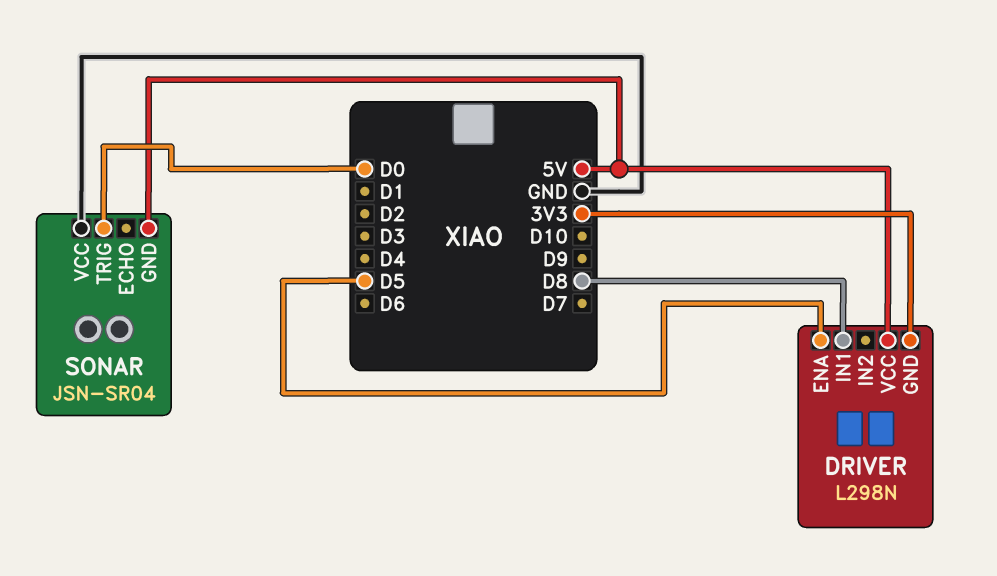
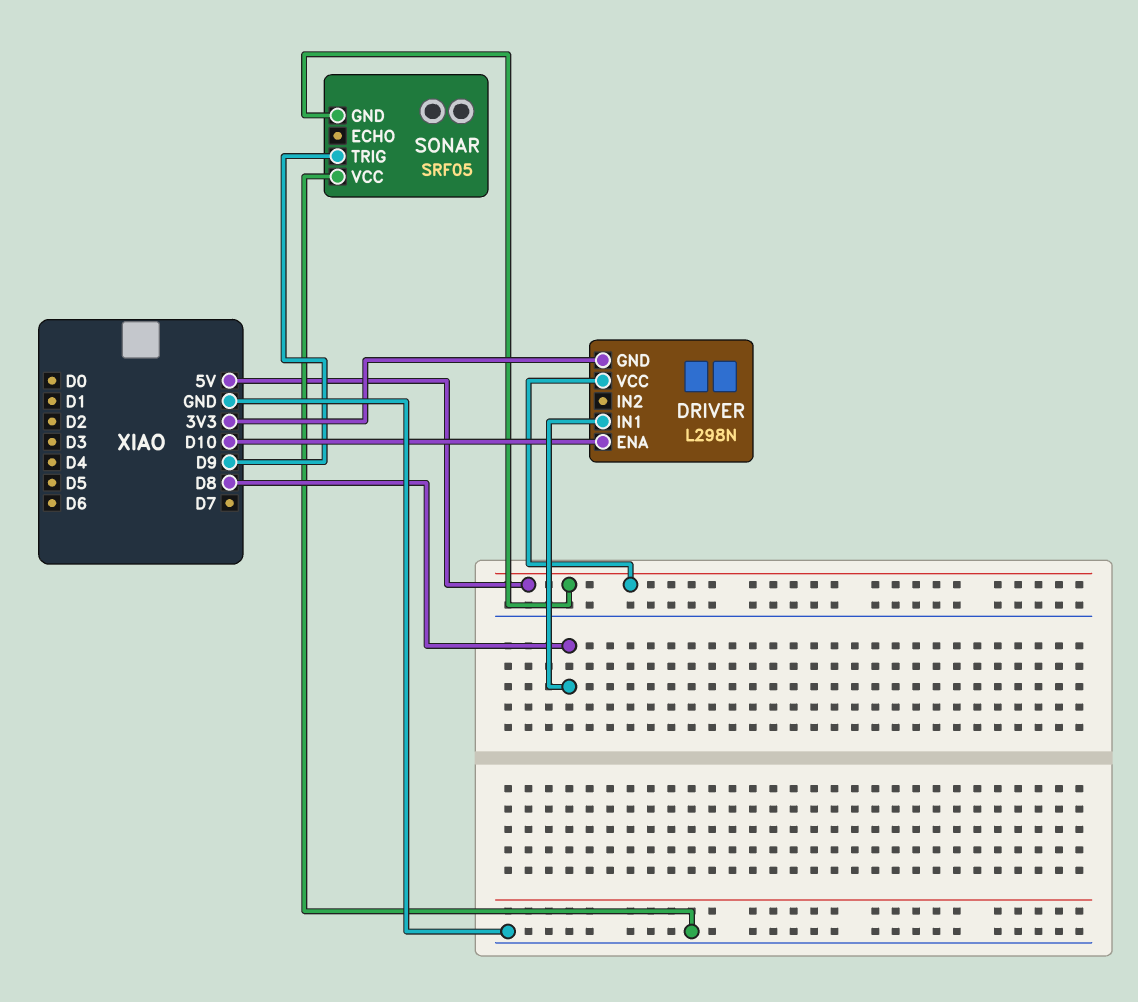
DRIVER pin ENA: D5 -> D10
SONAR: JSN-SR04 -> SRF05
SONAR pin TRIG: D0 -> D9

